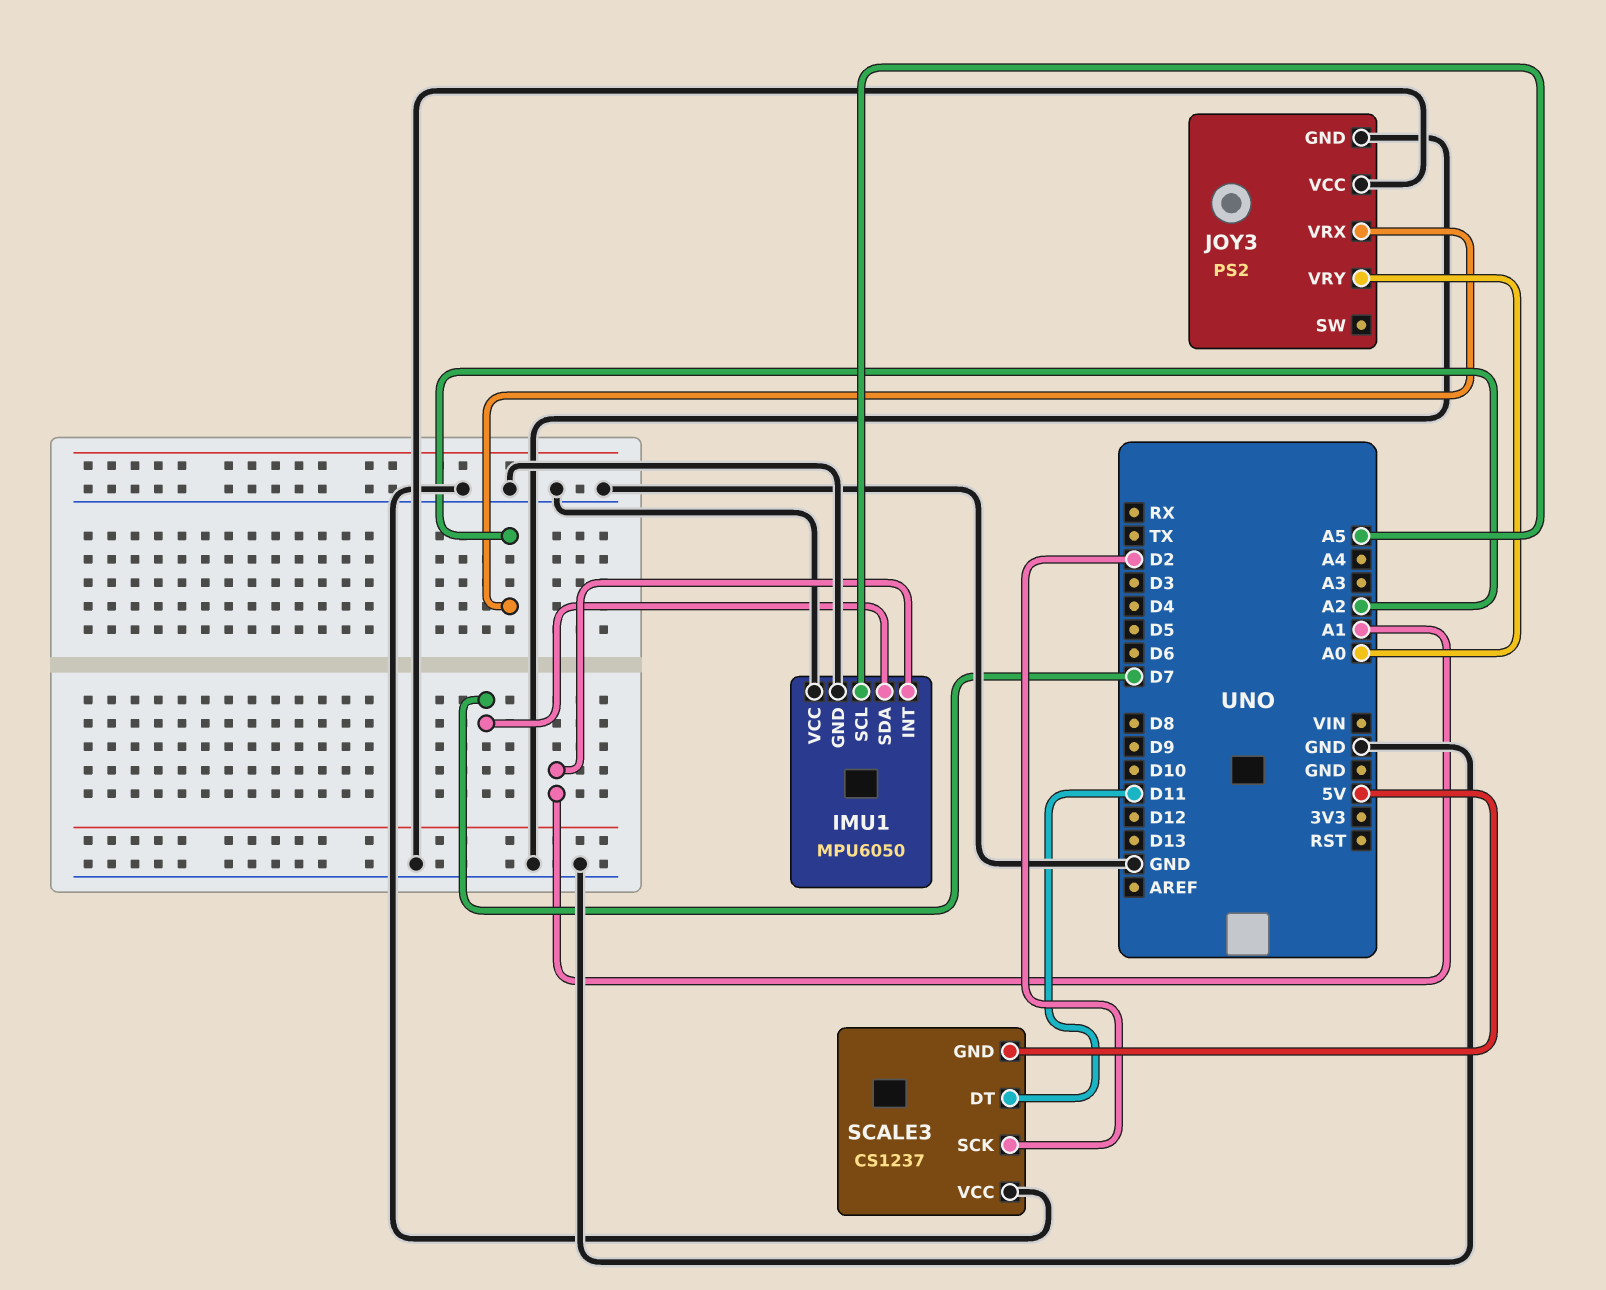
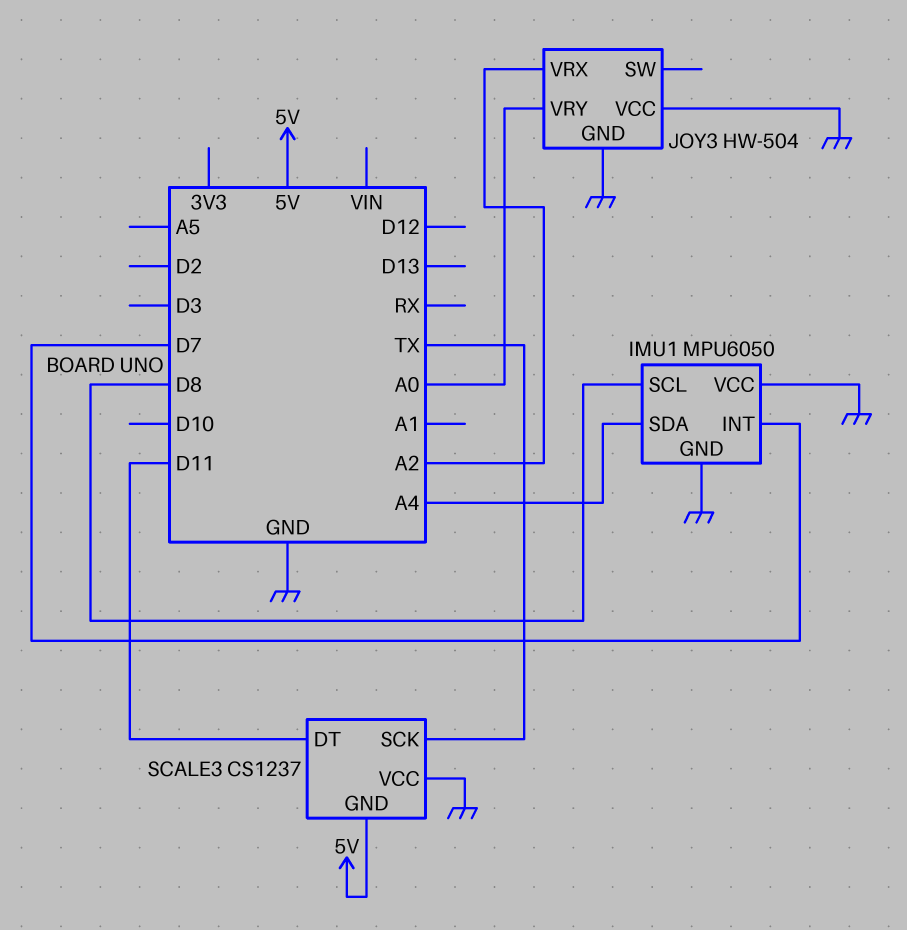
IMU1 pin INT: A1 -> D7
IMU1 pin SCL: A5 -> D8
IMU1 pin SDA: D7 -> A4
JOY3: PS2 -> HW-504
SCALE3 pin SCK: D2 -> TX

